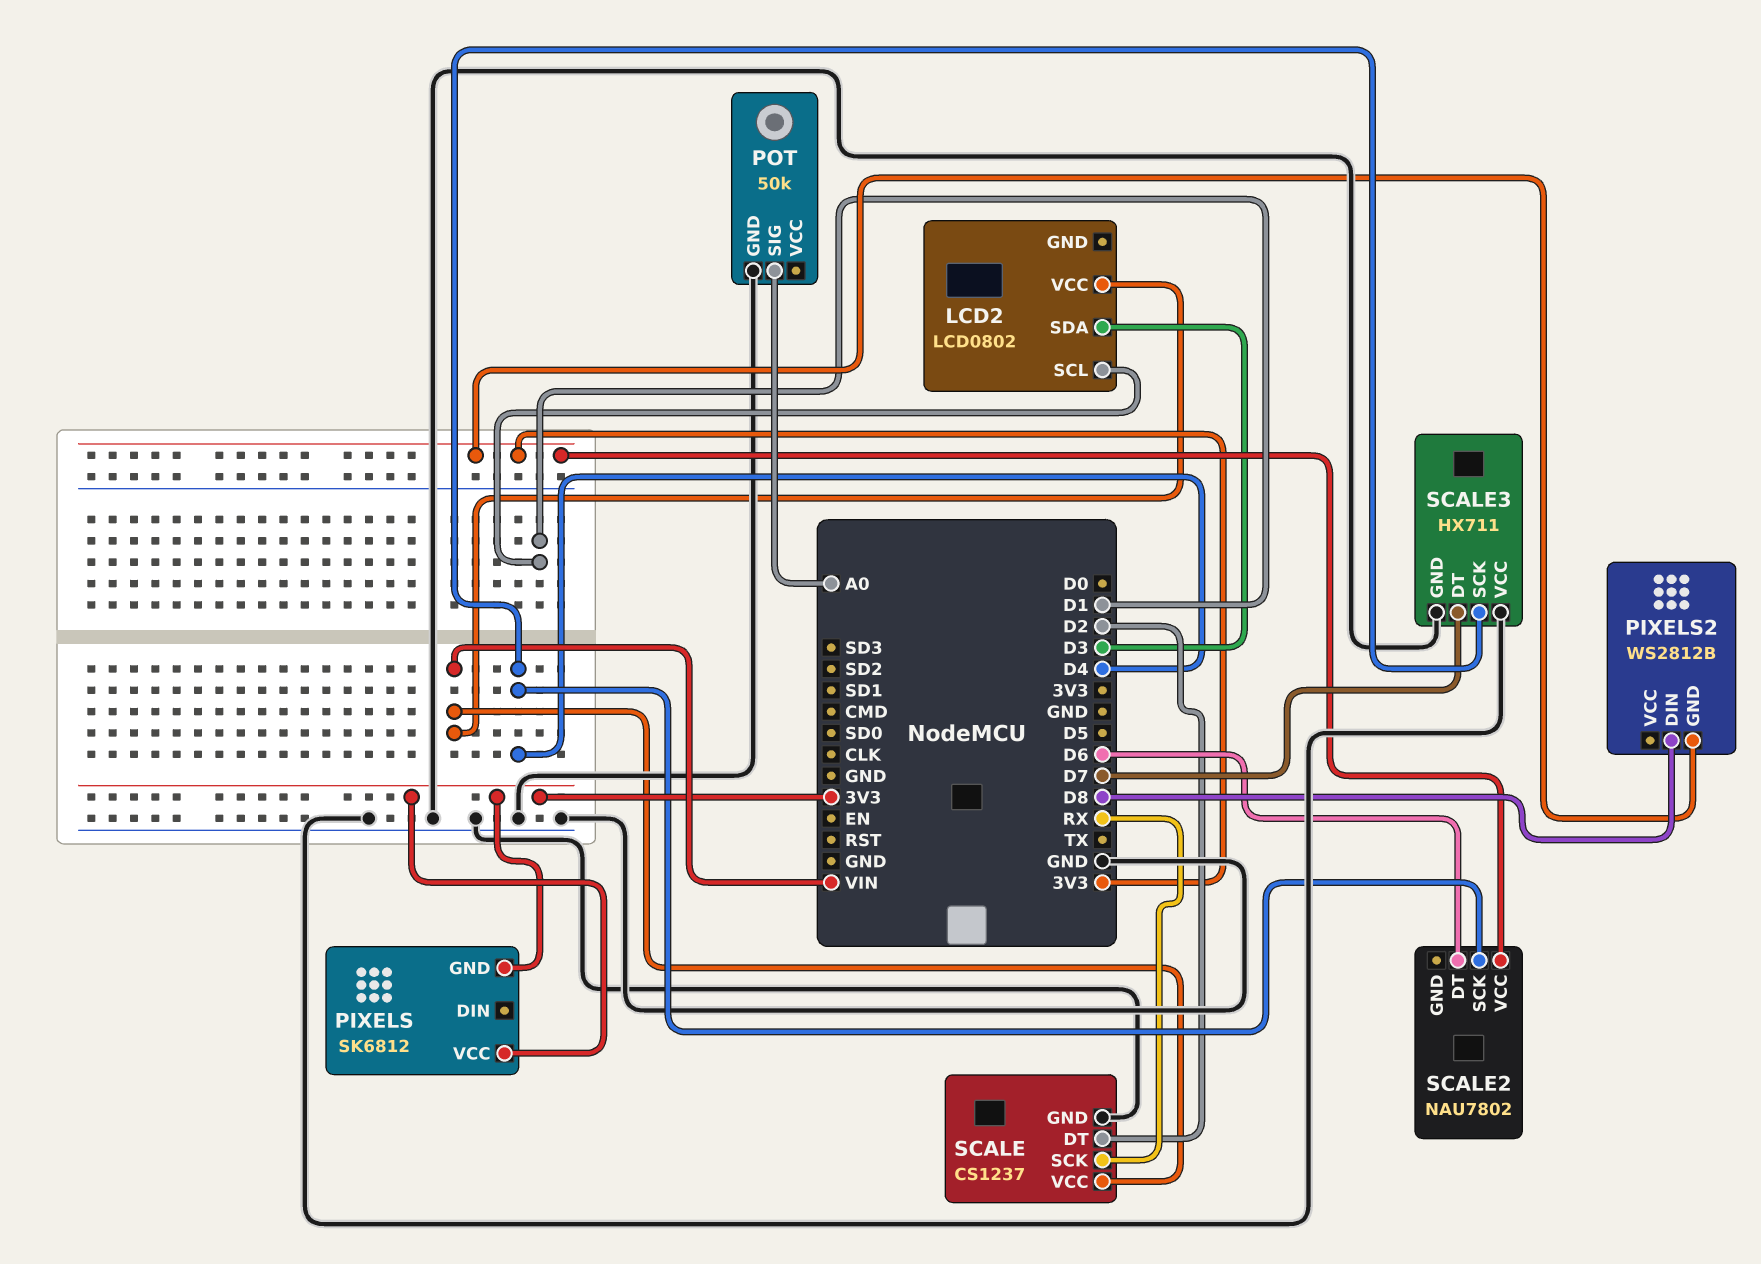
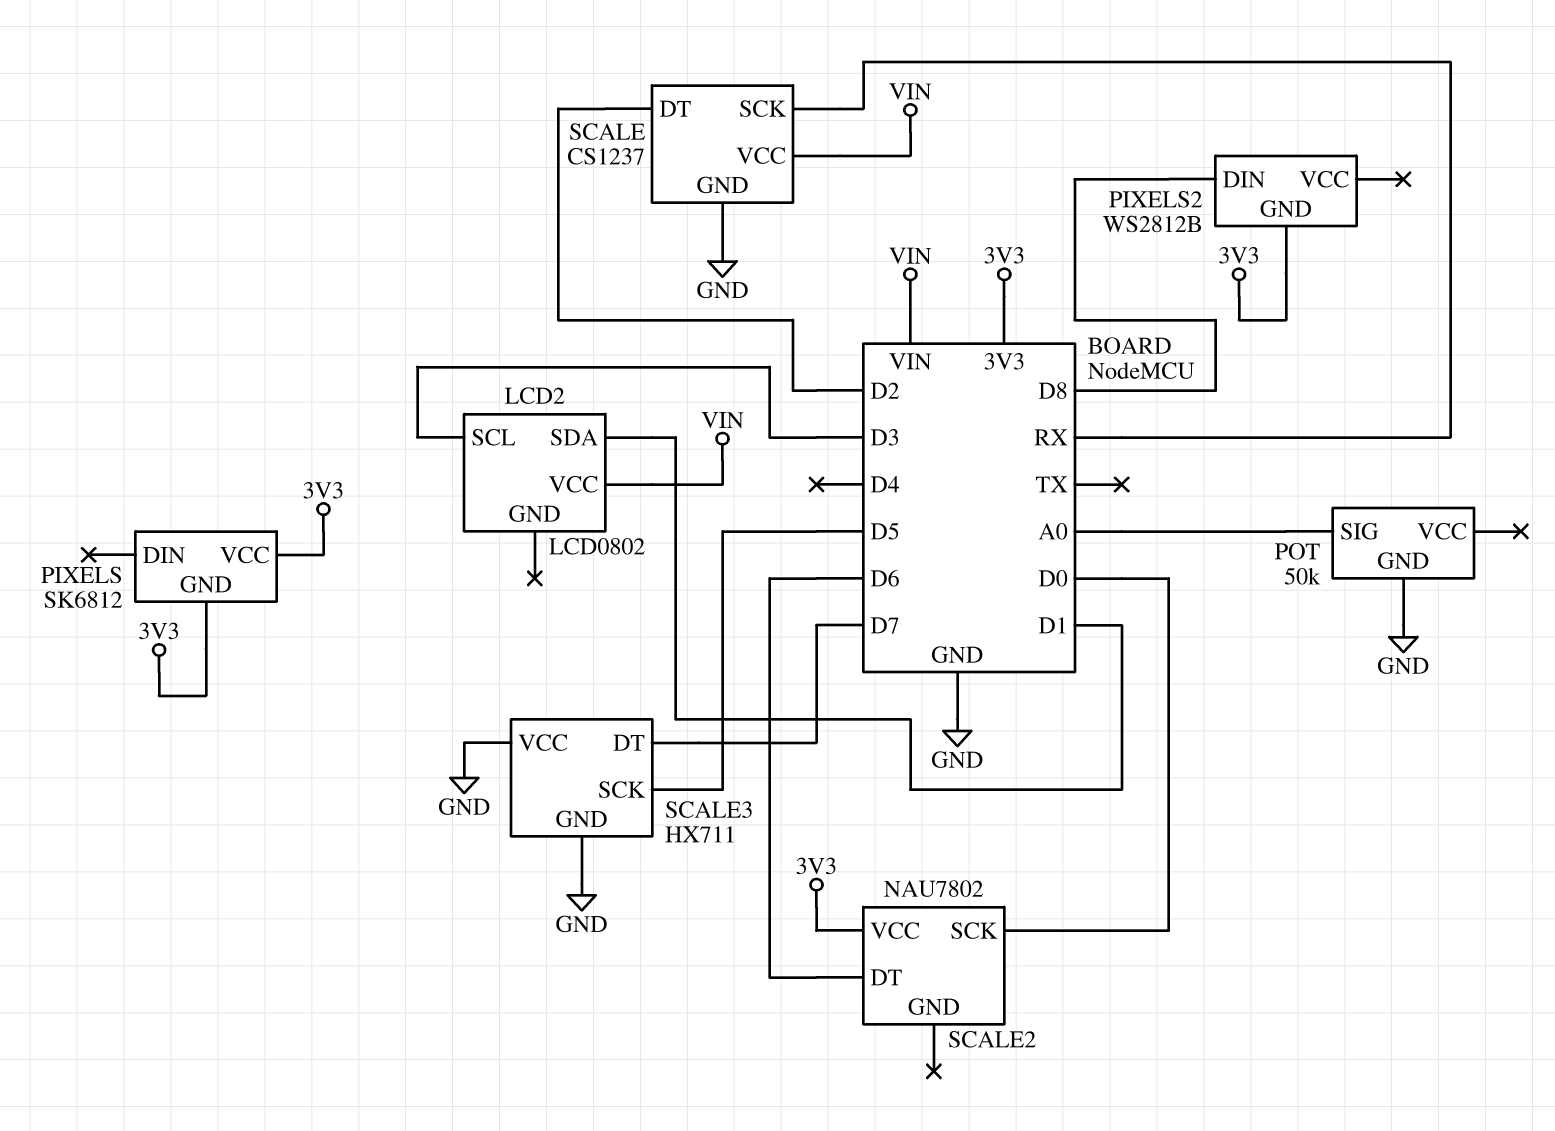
LCD2 pin SCL: D1 -> D3
LCD2 pin SDA: D3 -> D1
SCALE2 pin SCK: D4 -> D0
SCALE3 pin SCK: D4 -> D5

